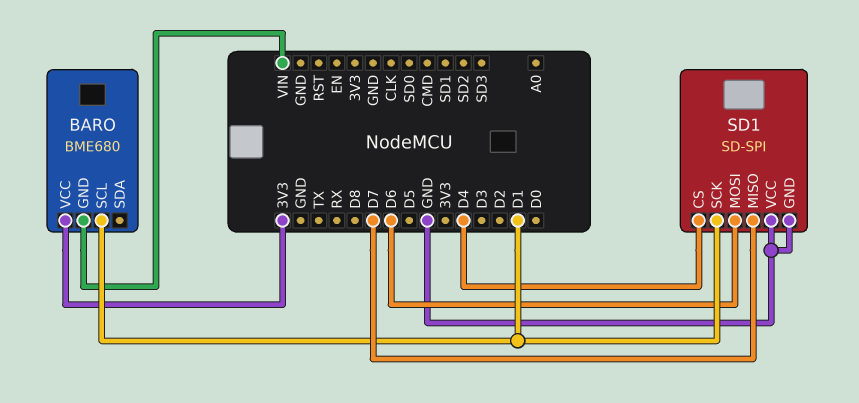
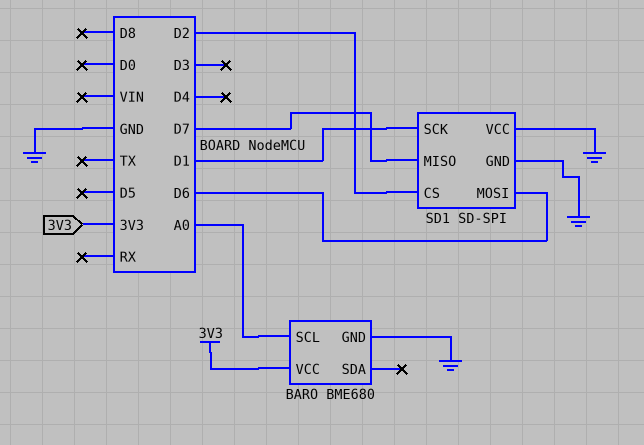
BARO pin GND: VIN -> GND
BARO pin SCL: D1 -> A0
SD1 pin CS: D4 -> D2

